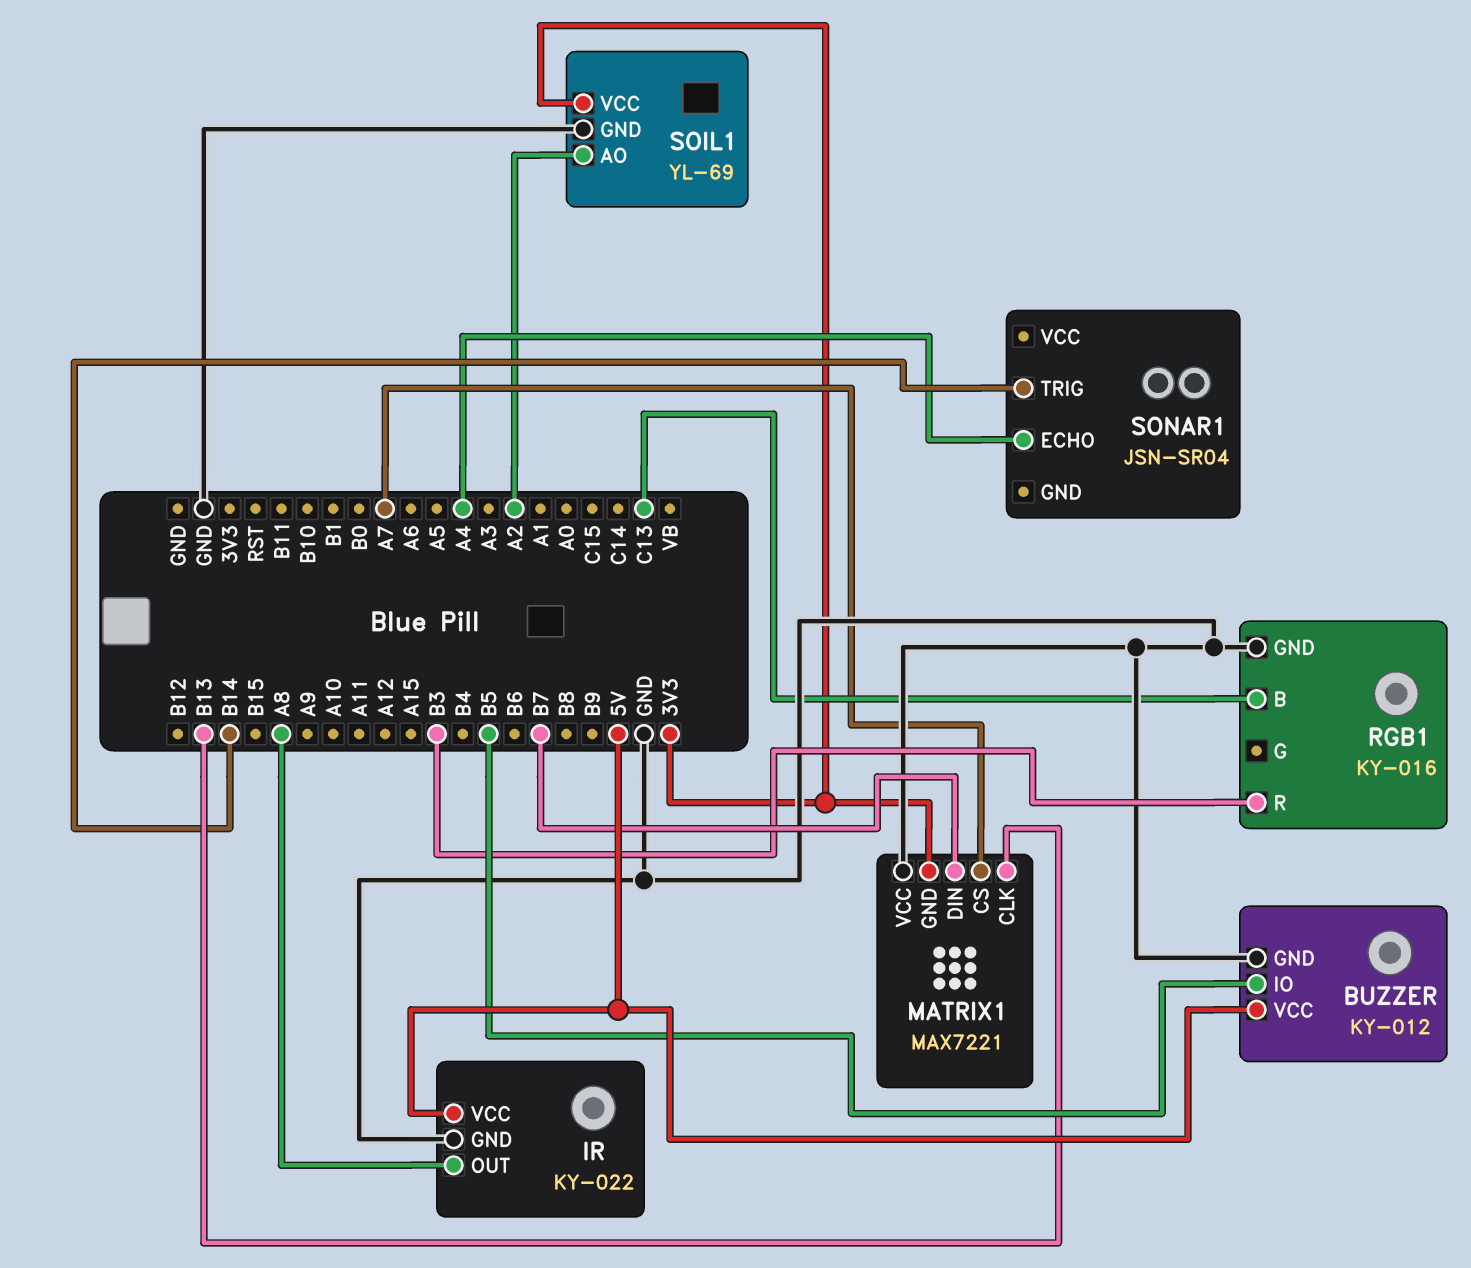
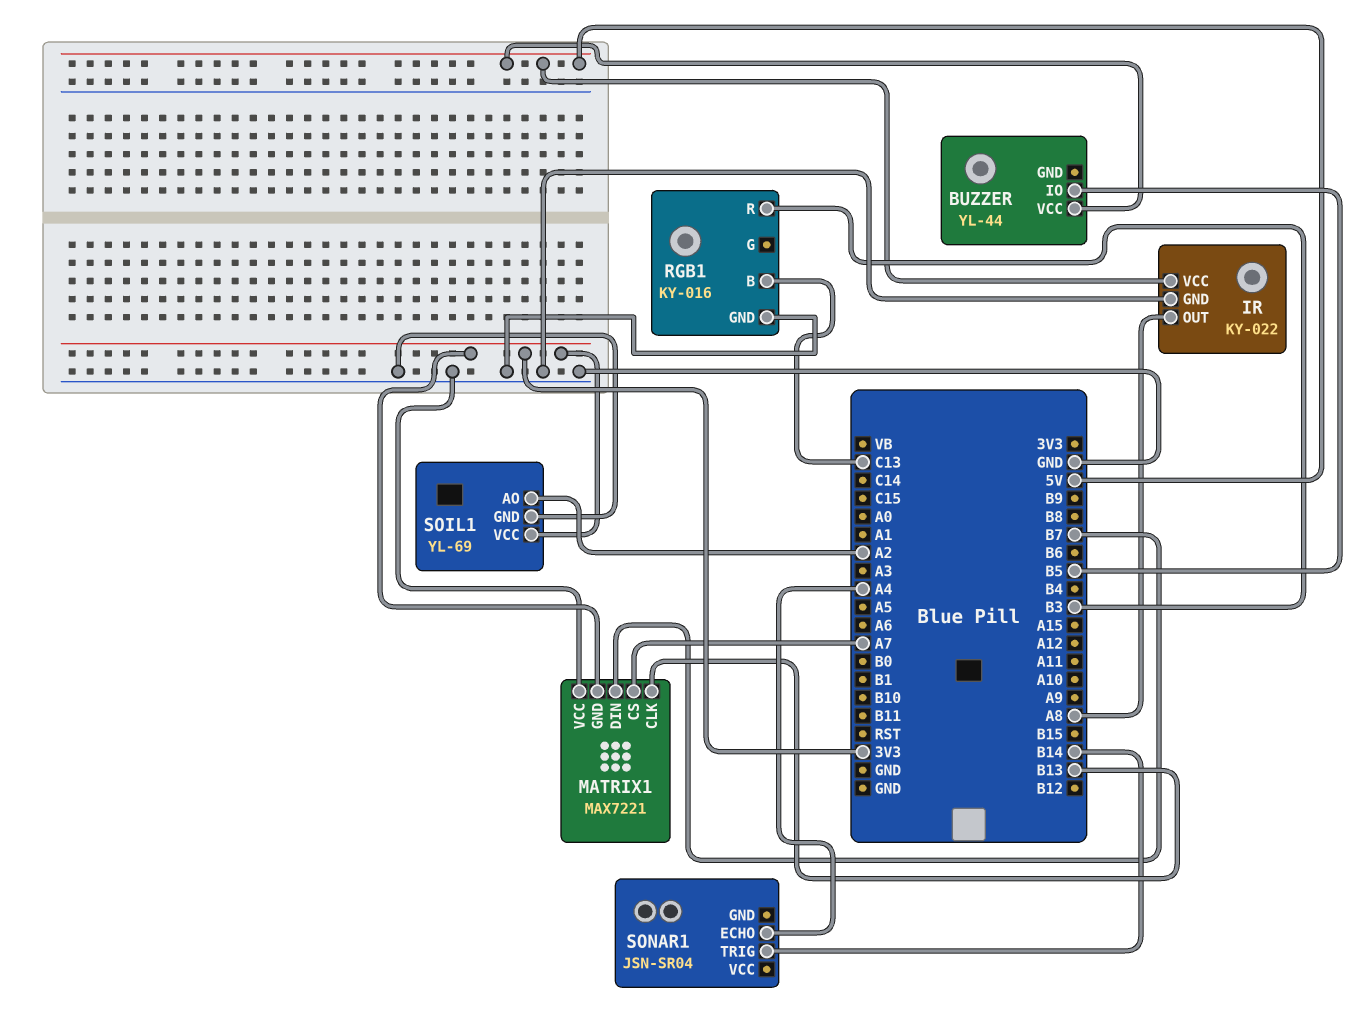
BUZZER: KY-012 -> YL-44
BUZZER pin GND: GND -> none

